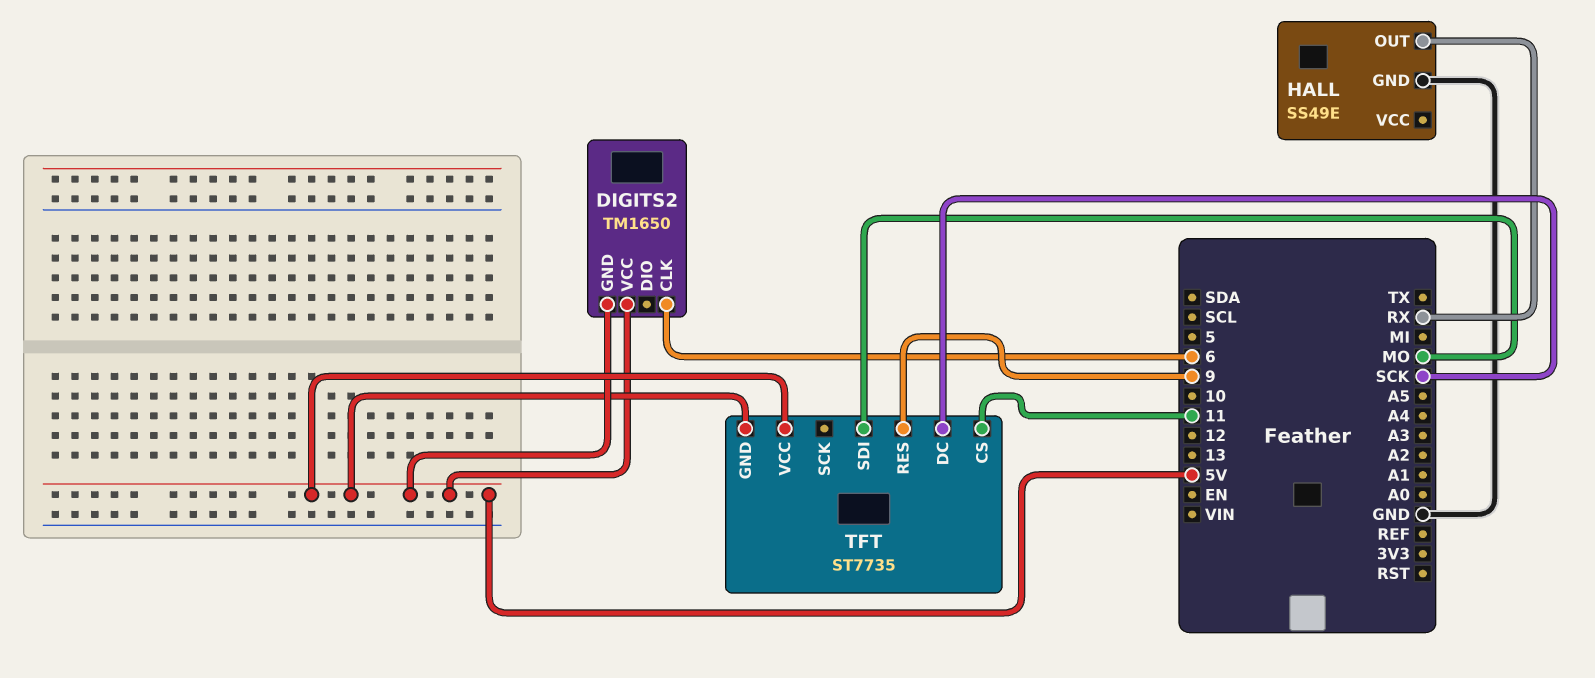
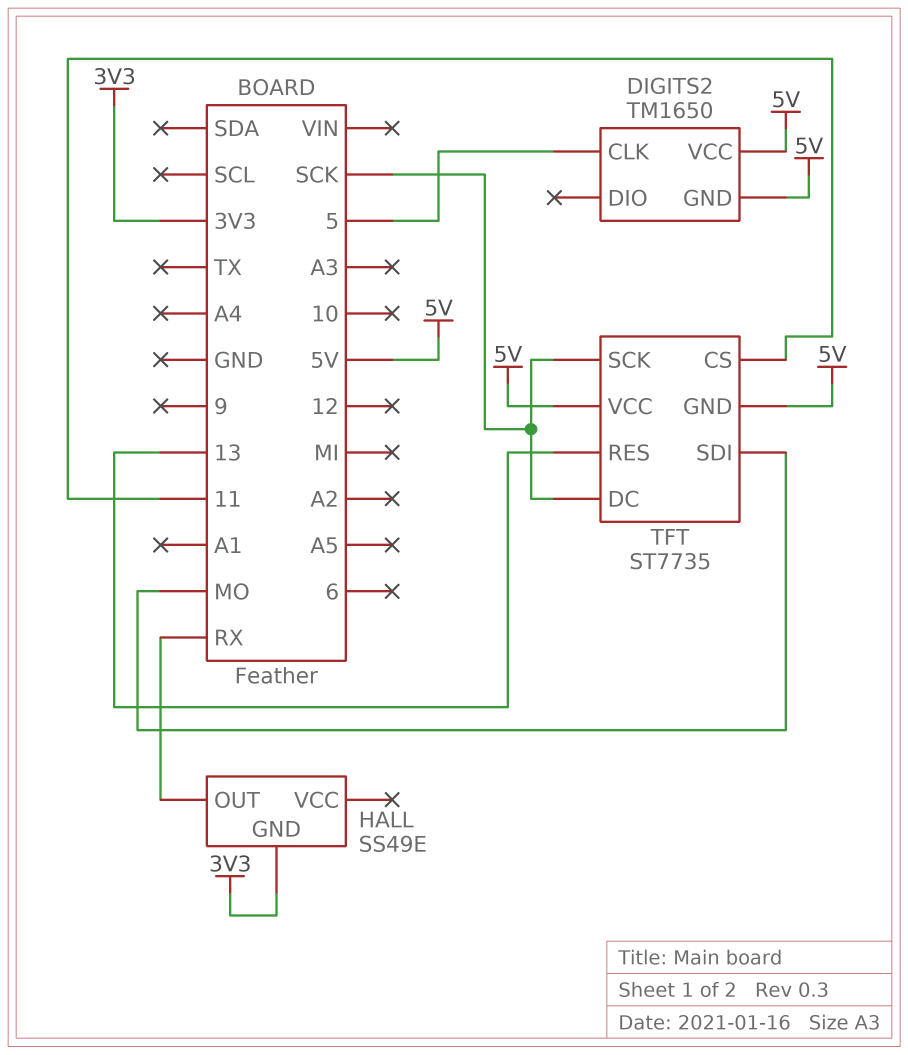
DIGITS2 pin CLK: 6 -> 5
HALL pin GND: GND -> 3V3
TFT pin RES: 9 -> 13
TFT pin SCK: none -> SCK

